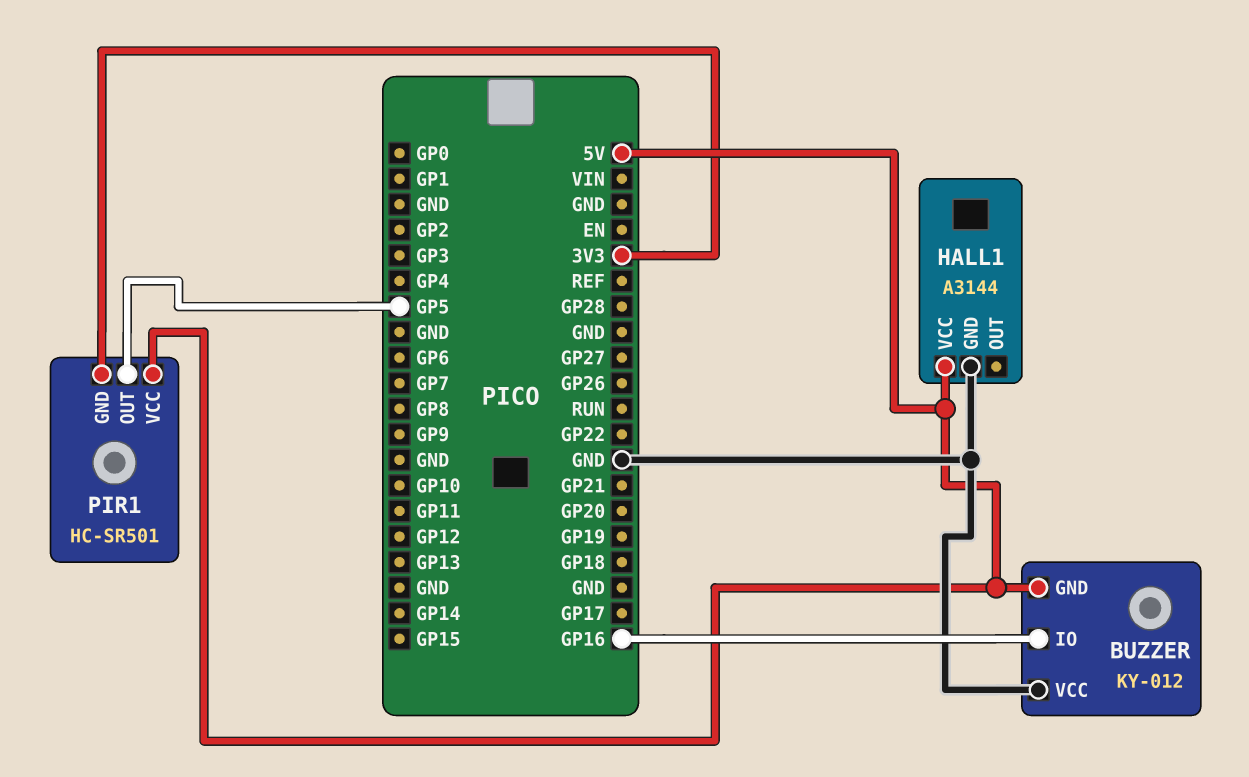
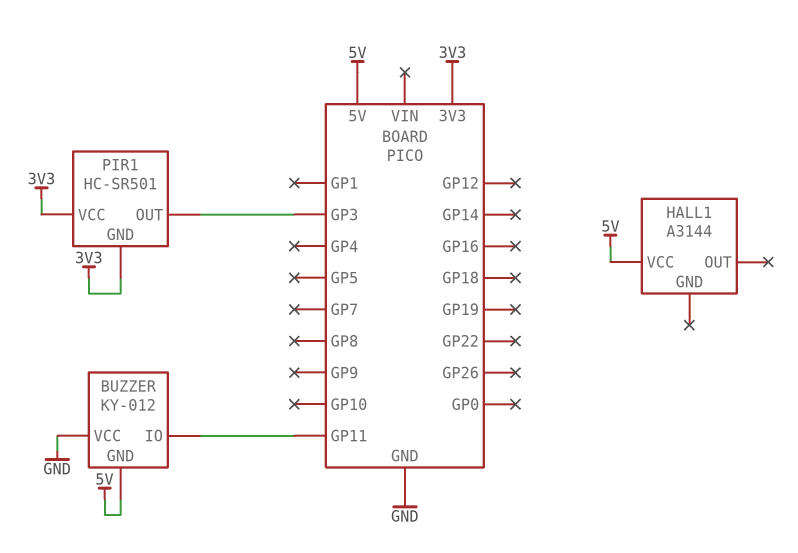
BUZZER pin IO: GP16 -> GP11
HALL1 pin GND: GND -> none
PIR1 pin OUT: GP5 -> GP3
PIR1 pin VCC: 5V -> 3V3

